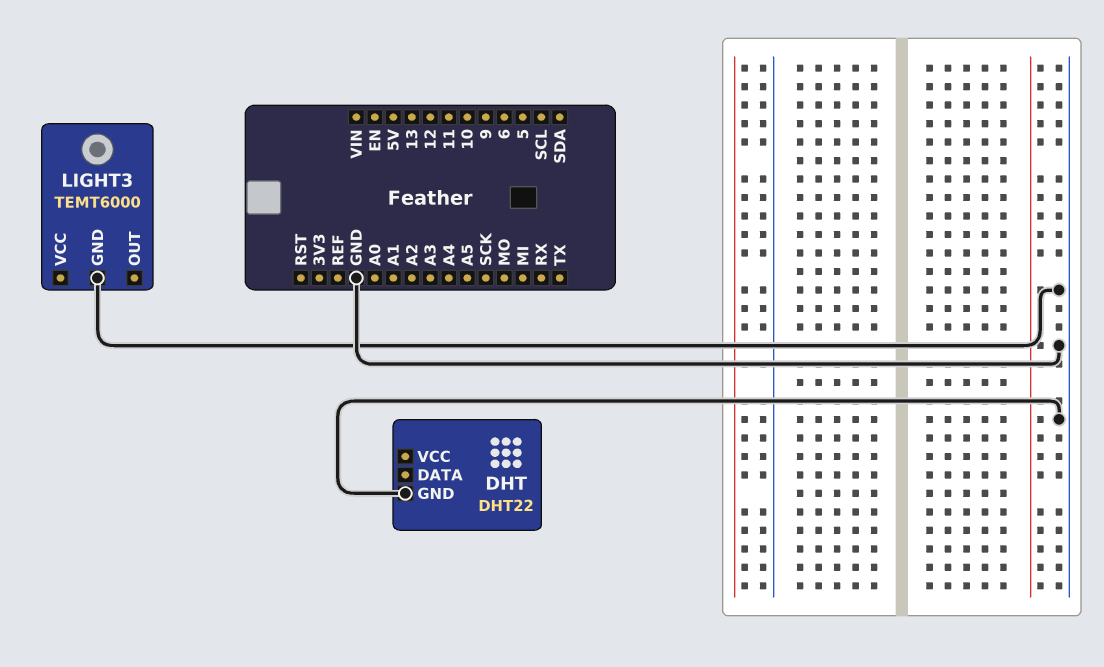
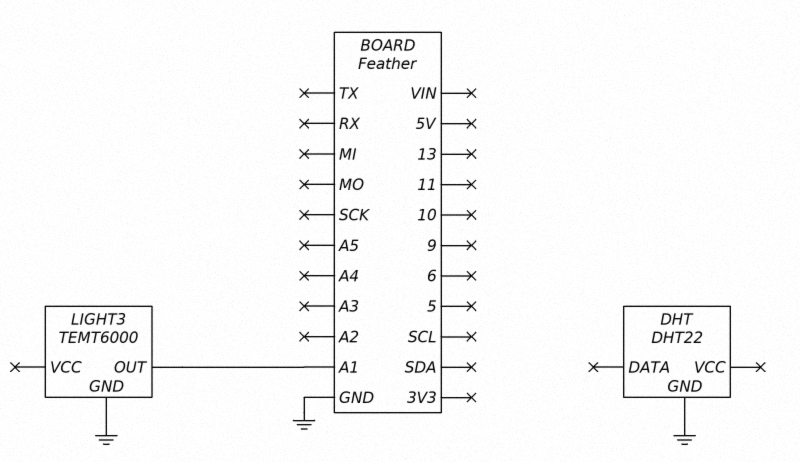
LIGHT3 pin OUT: none -> A1

